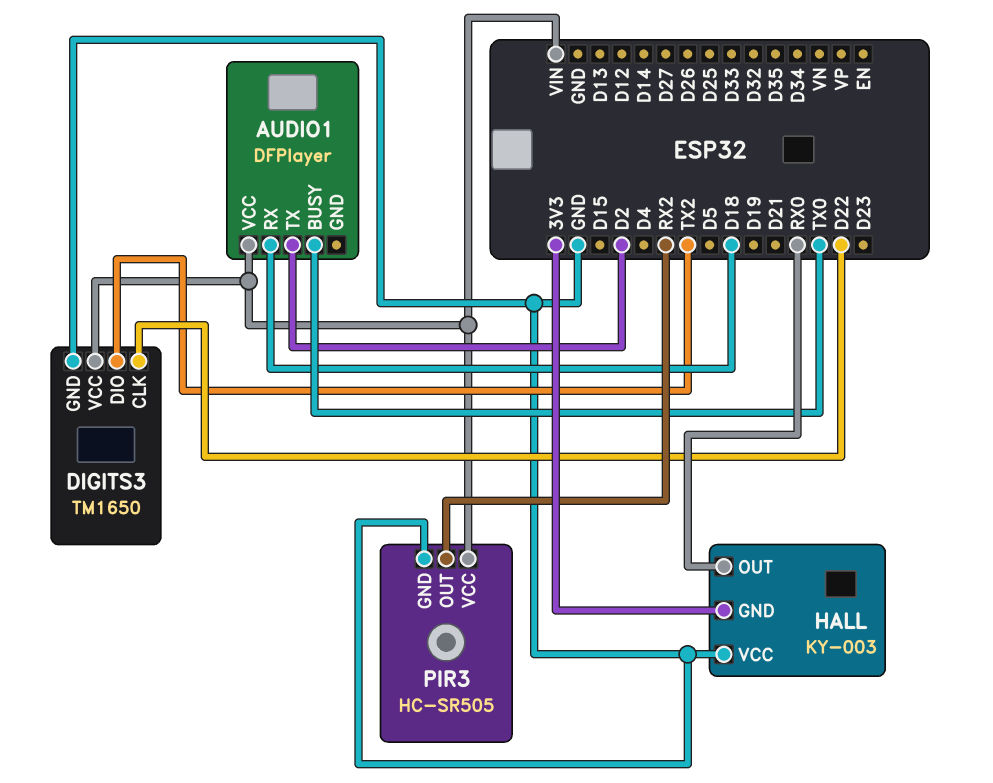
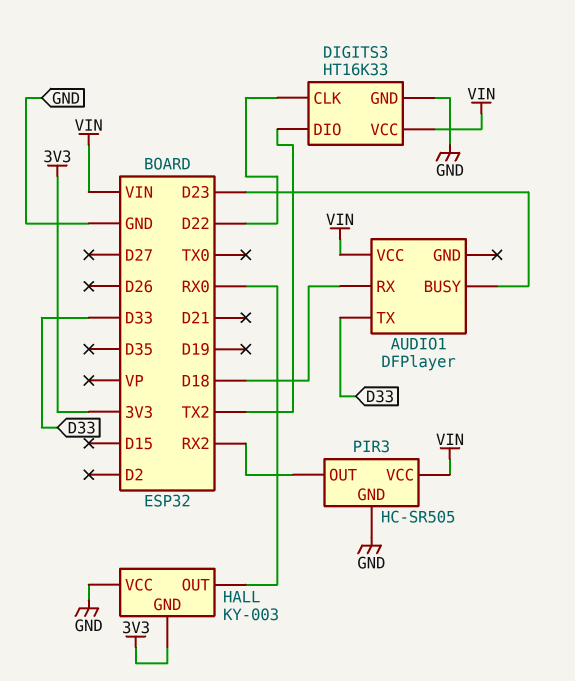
AUDIO1 pin BUSY: TX0 -> D23
AUDIO1 pin TX: D2 -> D33
DIGITS3: TM1650 -> HT16K33

